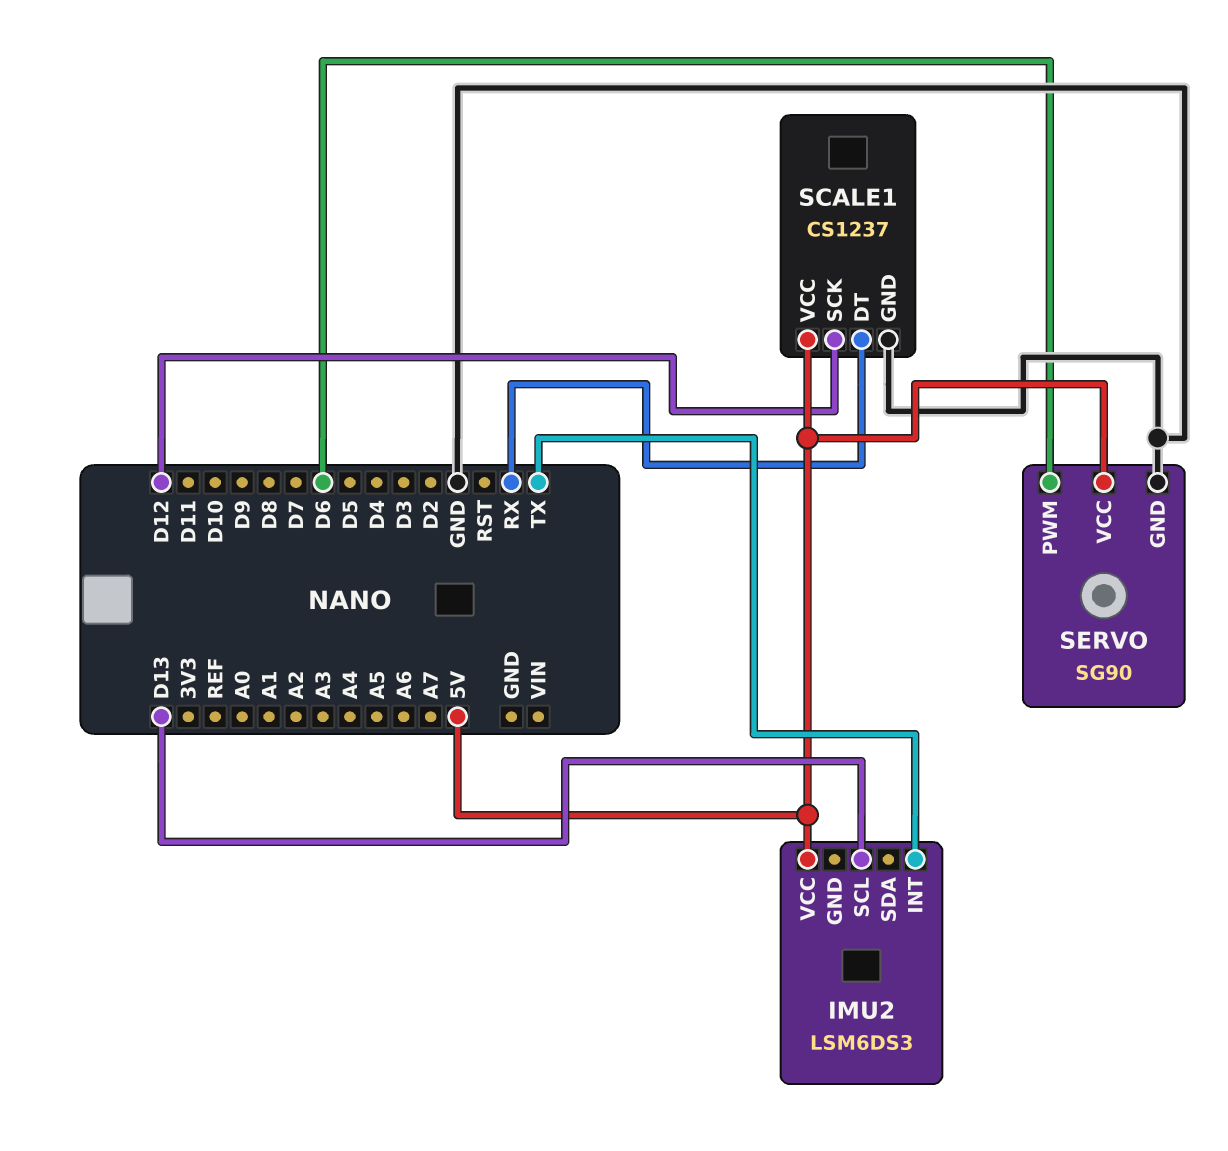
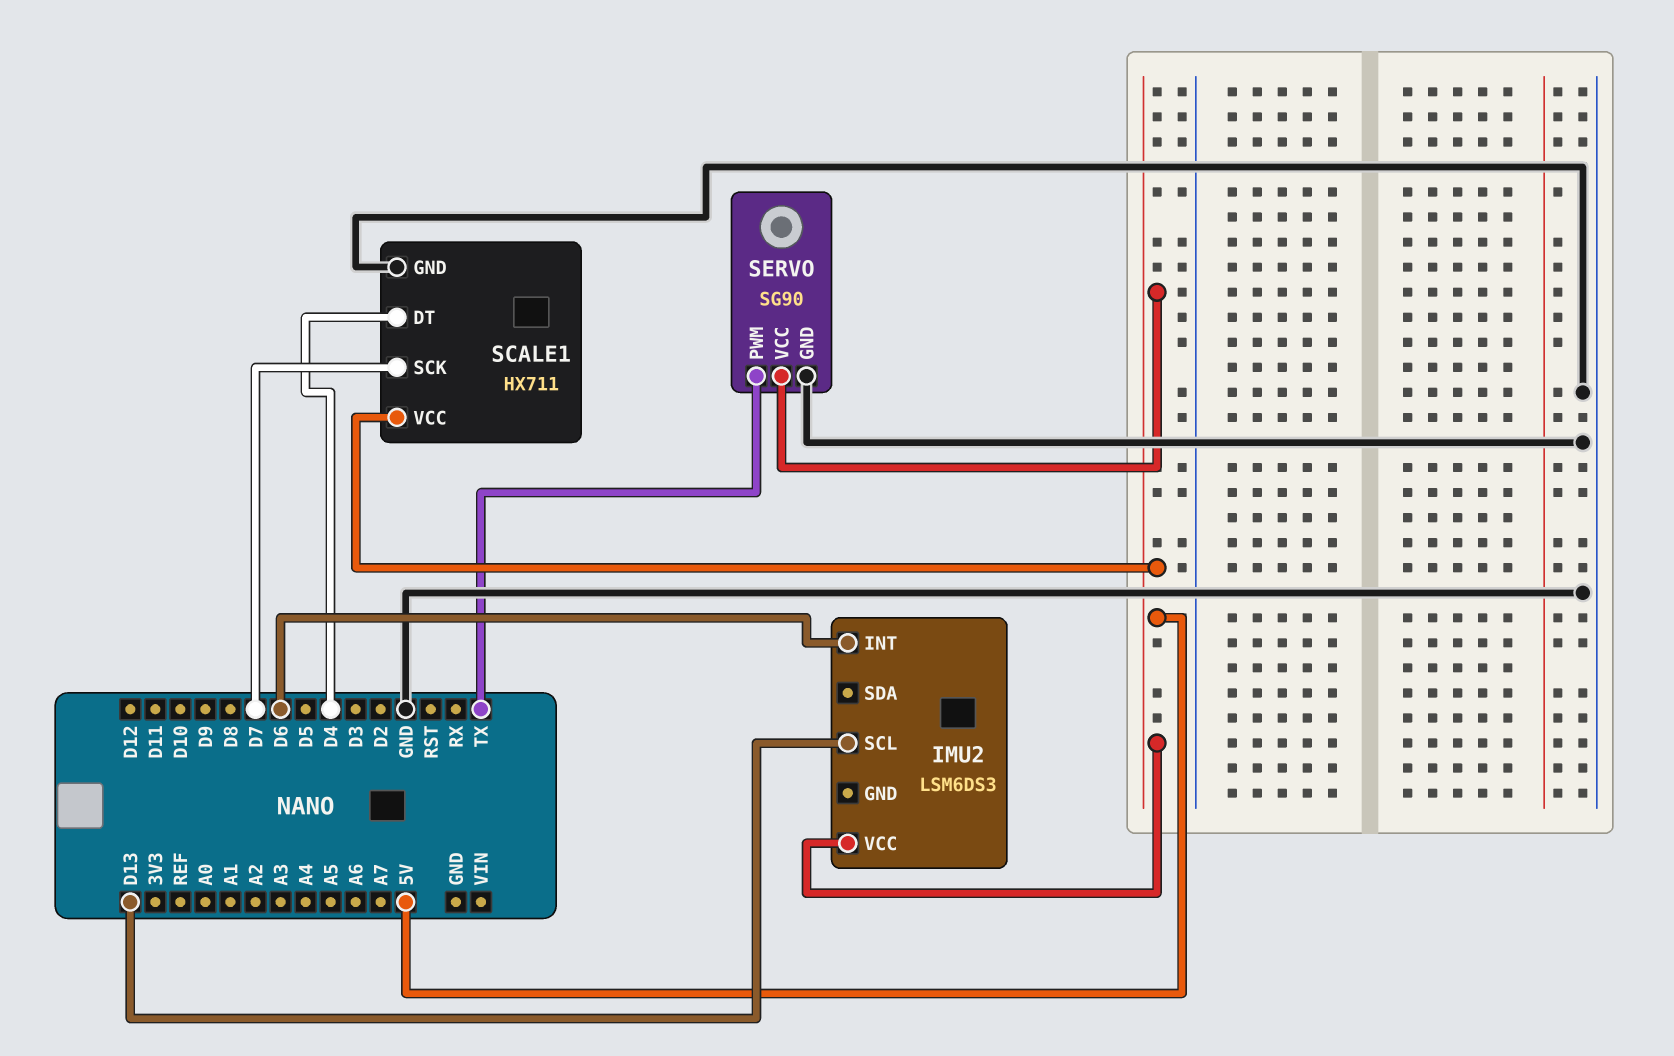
IMU2 pin INT: TX -> D6
SCALE1: CS1237 -> HX711
SCALE1 pin DT: RX -> D4
SCALE1 pin SCK: D12 -> D7
SERVO pin PWM: D6 -> TX

